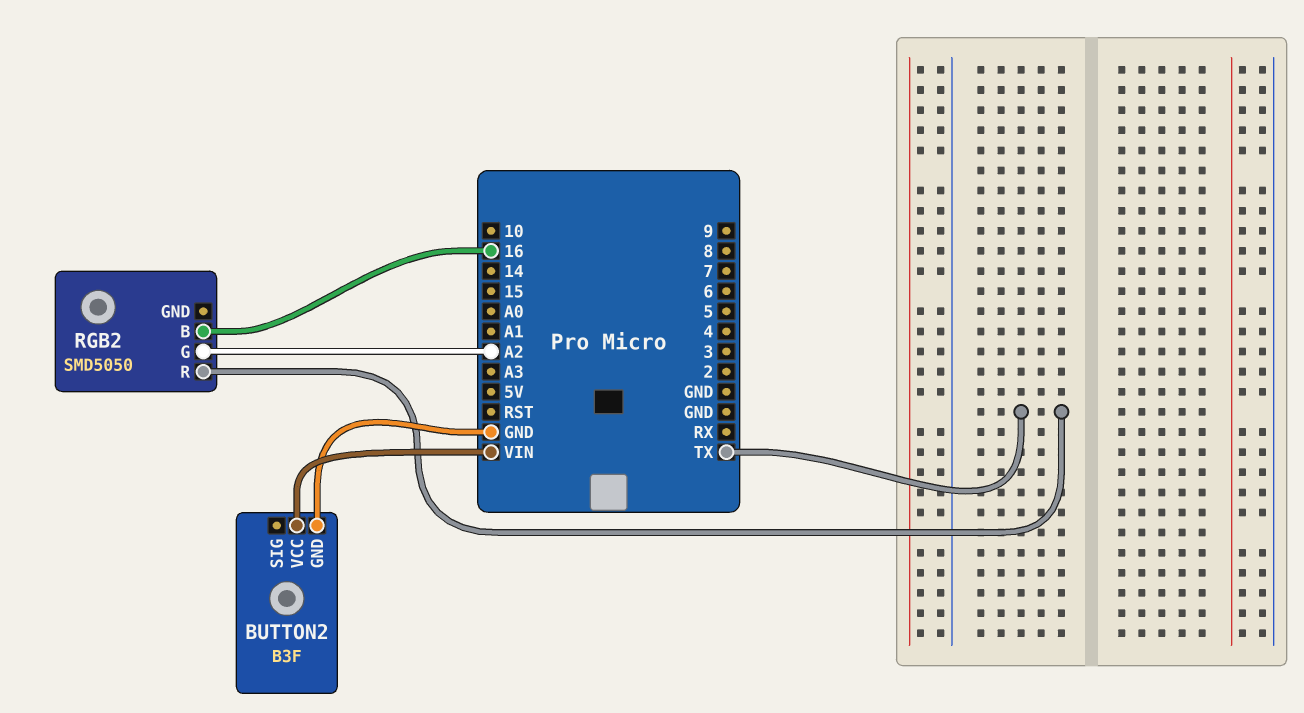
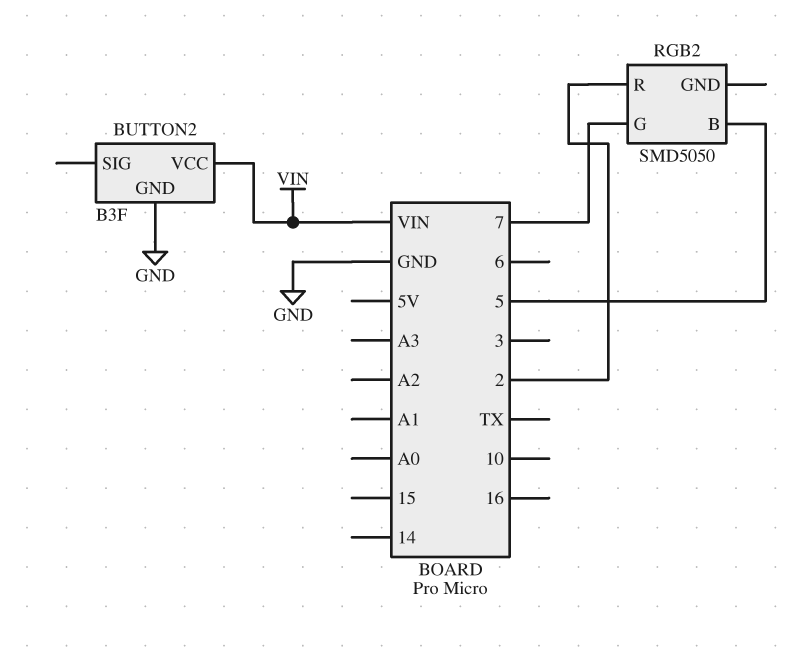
RGB2 pin B: 16 -> 5
RGB2 pin G: A2 -> 7
RGB2 pin R: TX -> 2

